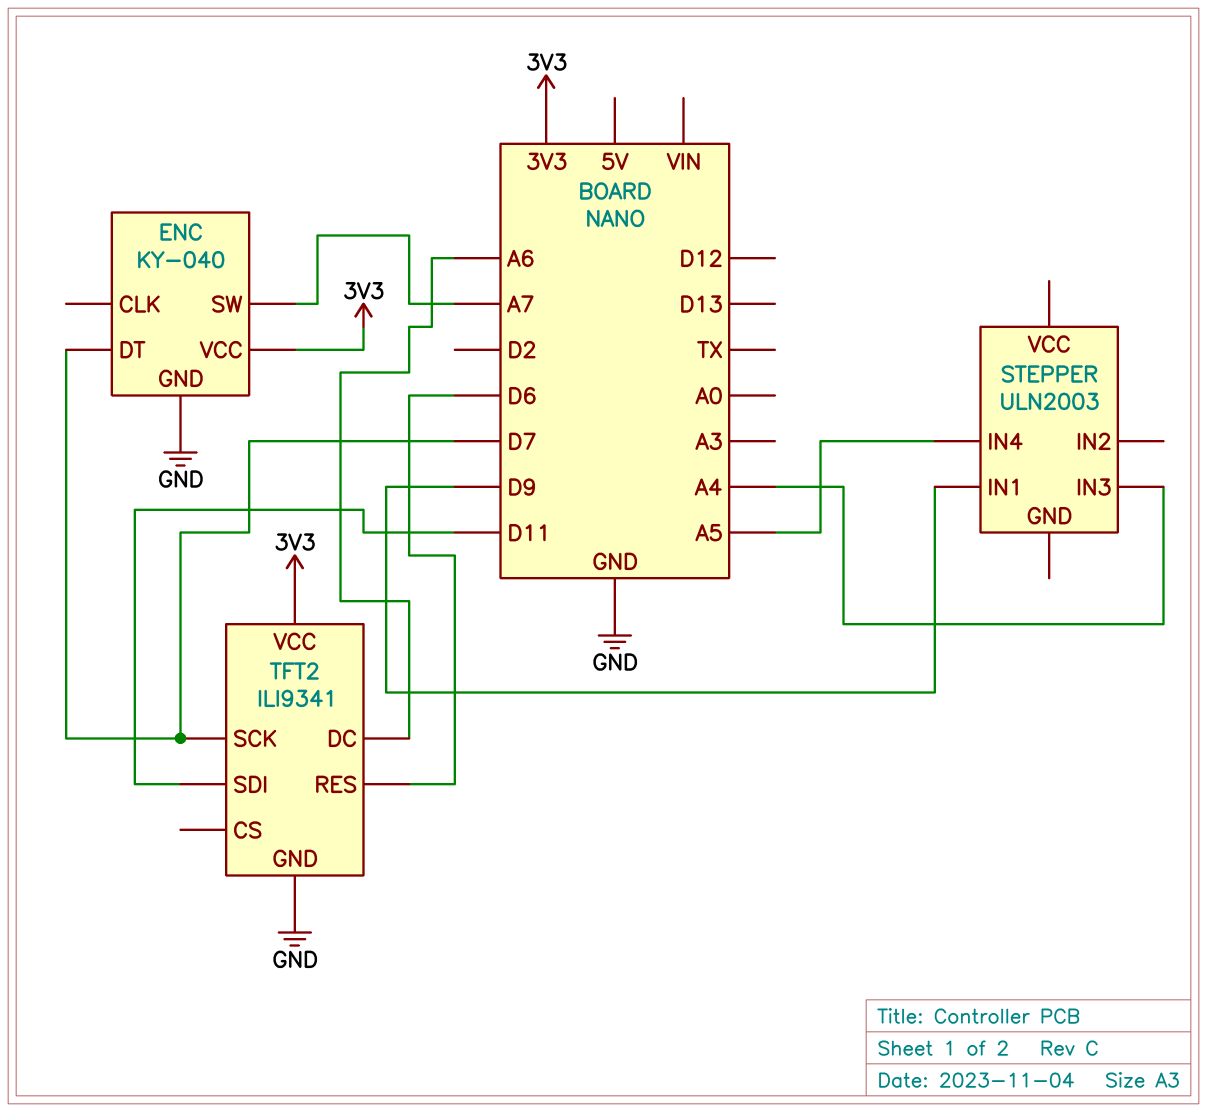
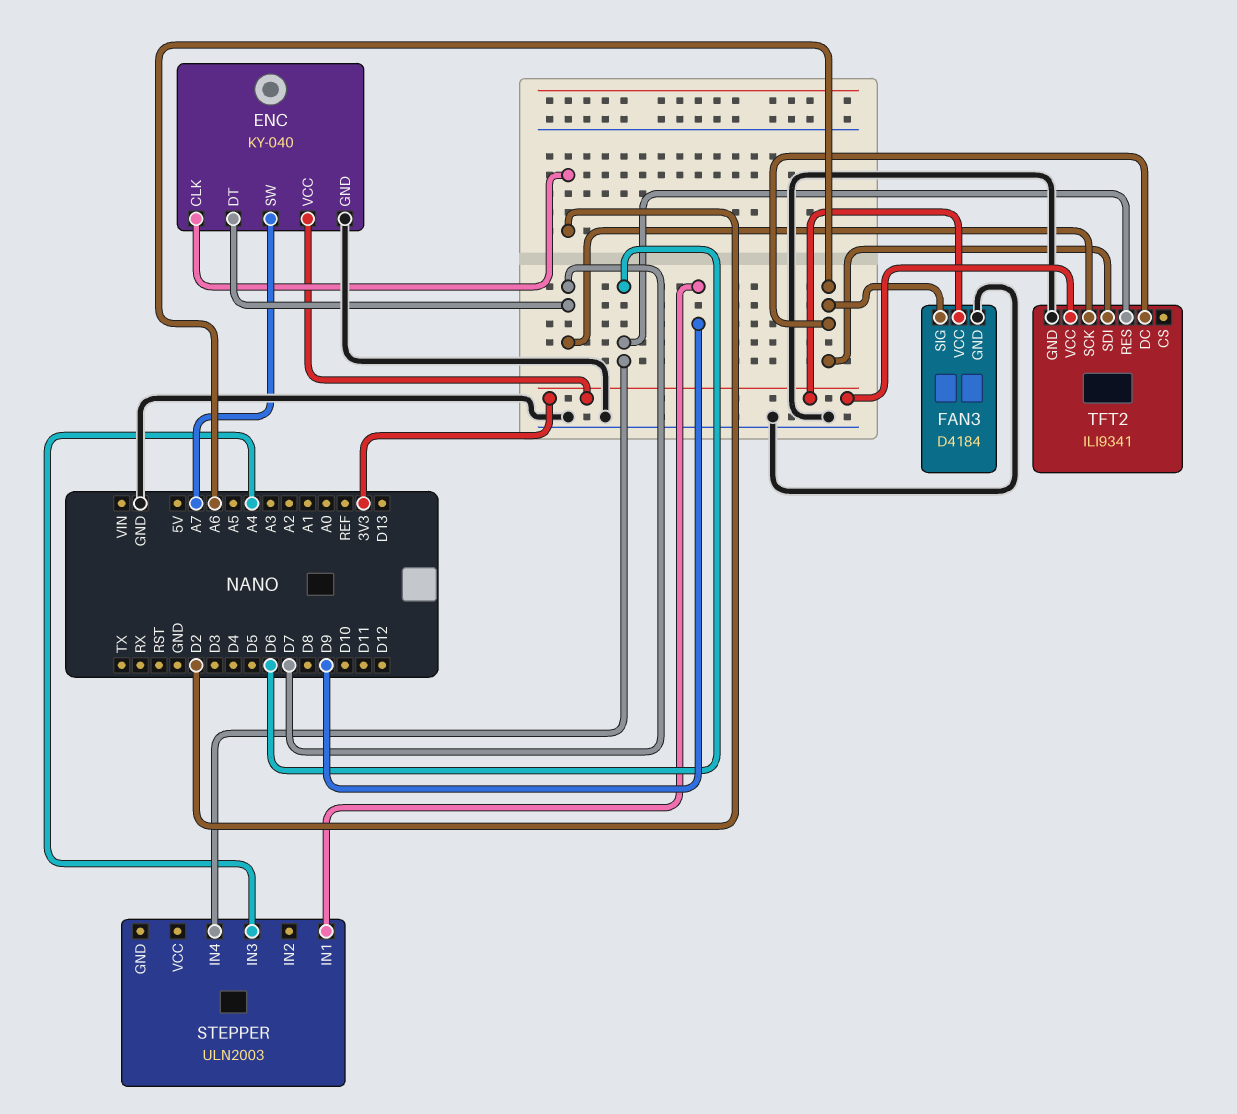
ENC pin CLK: none -> D2
FAN3: none -> D4184
FAN3 pin GND: none -> GND
FAN3 pin SIG: none -> A6
FAN3 pin VCC: none -> 3V3
STEPPER pin IN4: A5 -> D6
TFT2 pin SDI: D11 -> A6

